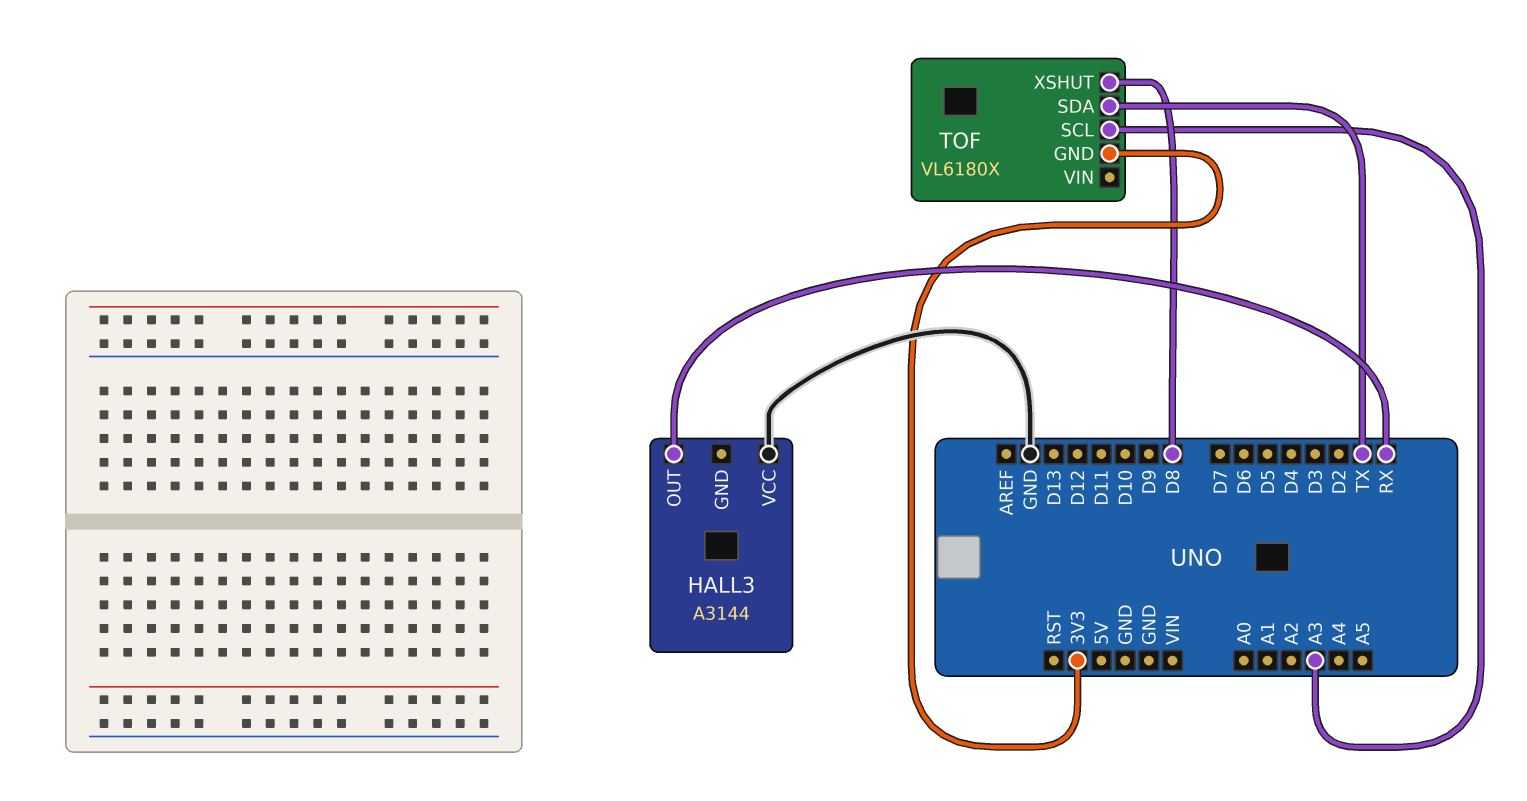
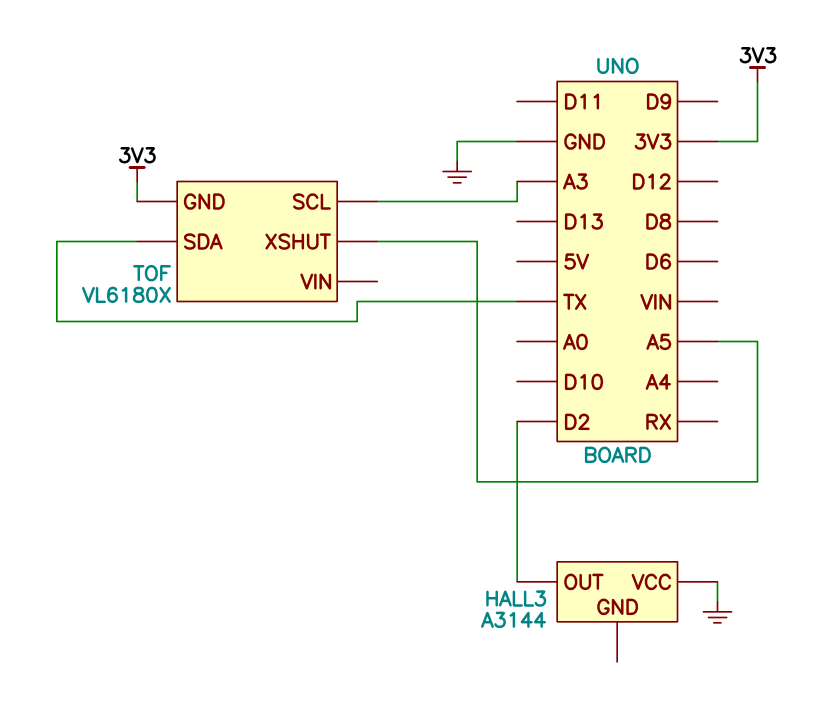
HALL3 pin OUT: RX -> D2
TOF pin XSHUT: D8 -> A5

